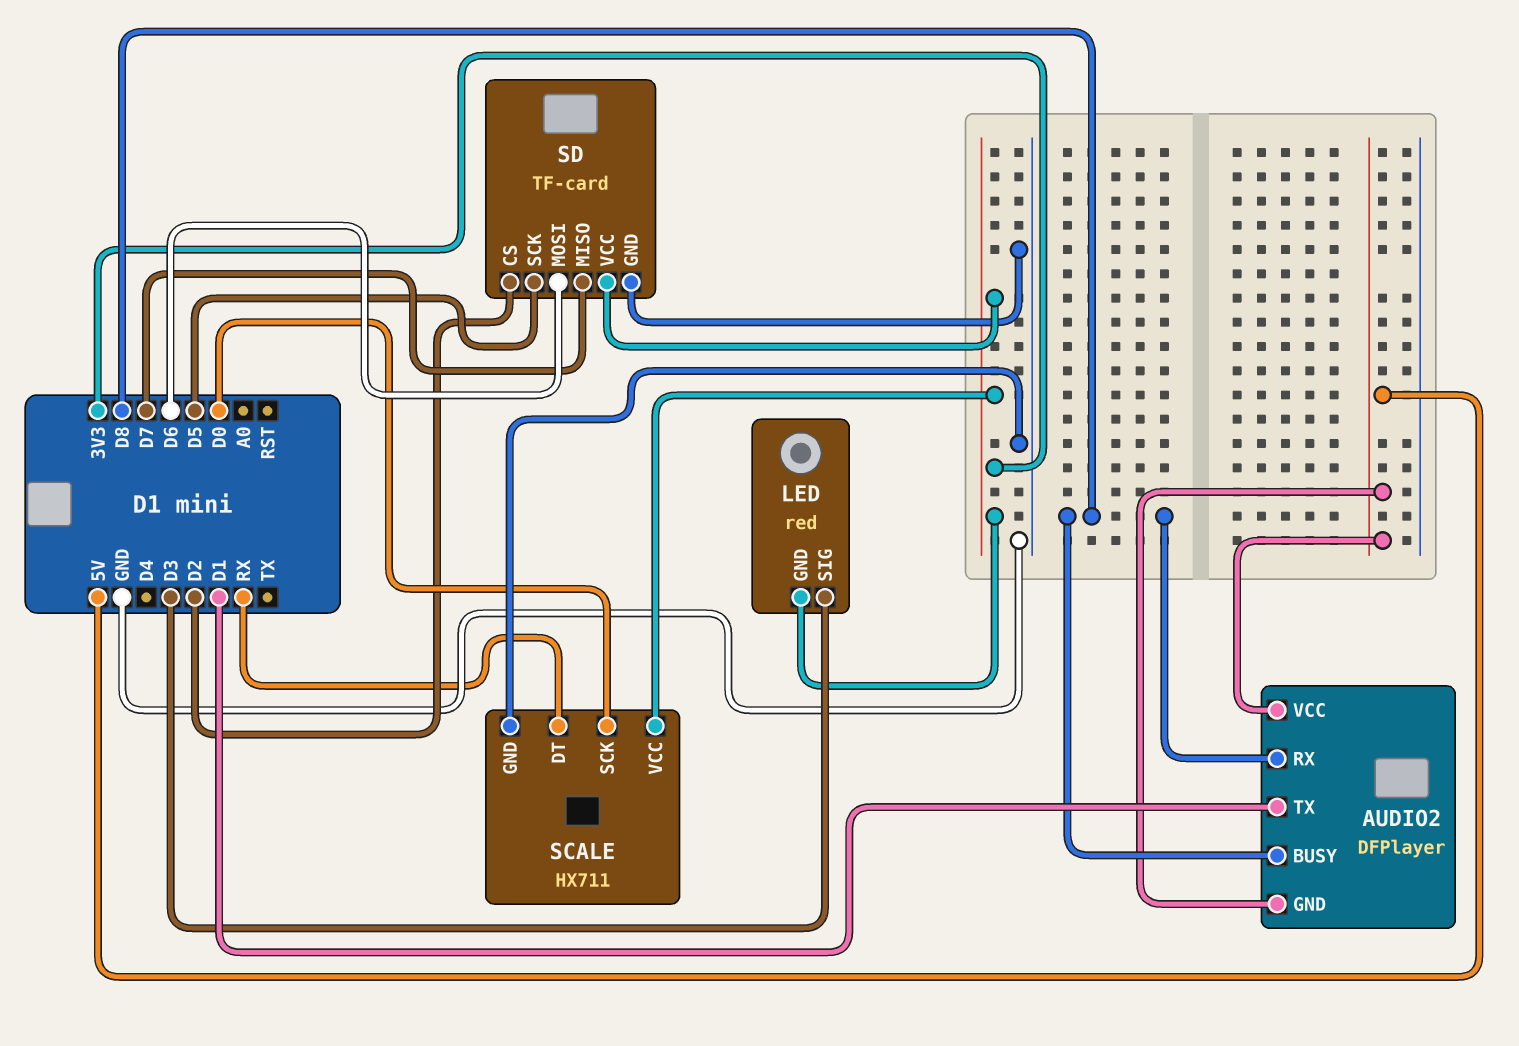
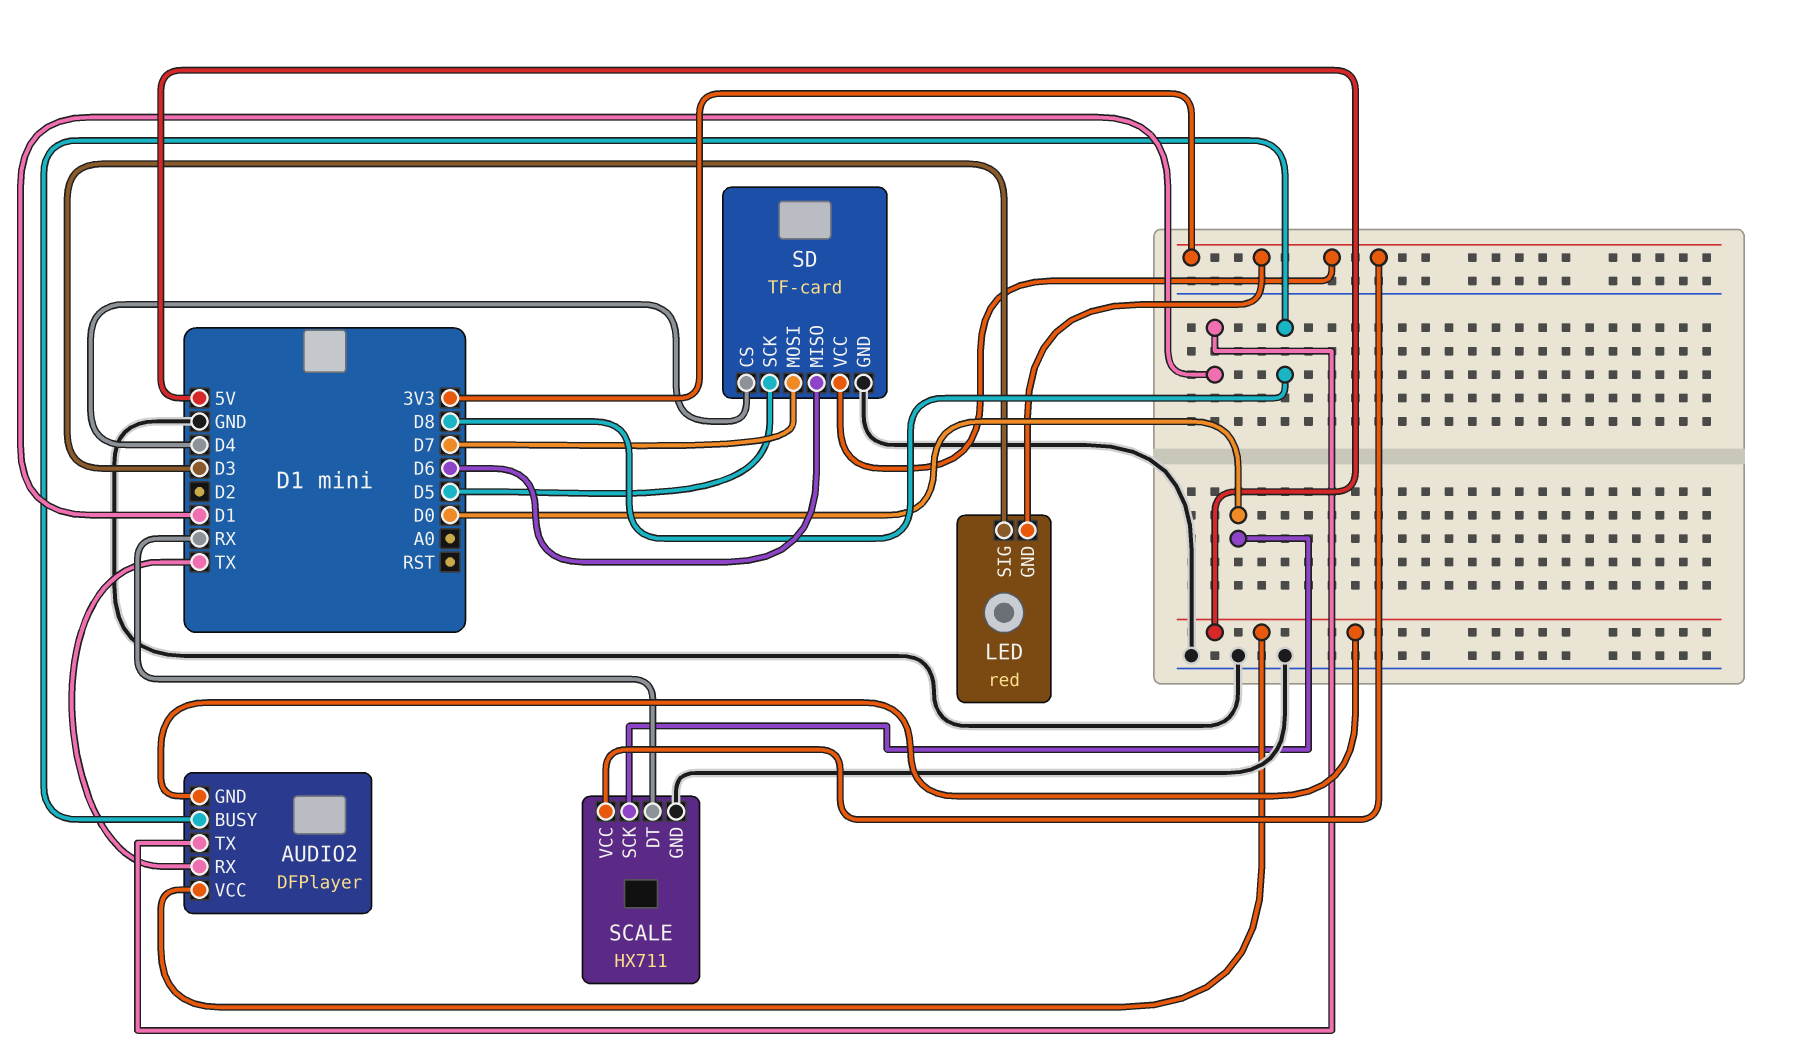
AUDIO2 pin RX: D8 -> TX
SD pin CS: D2 -> D4
SD pin MISO: D7 -> D6
SD pin MOSI: D6 -> D7

